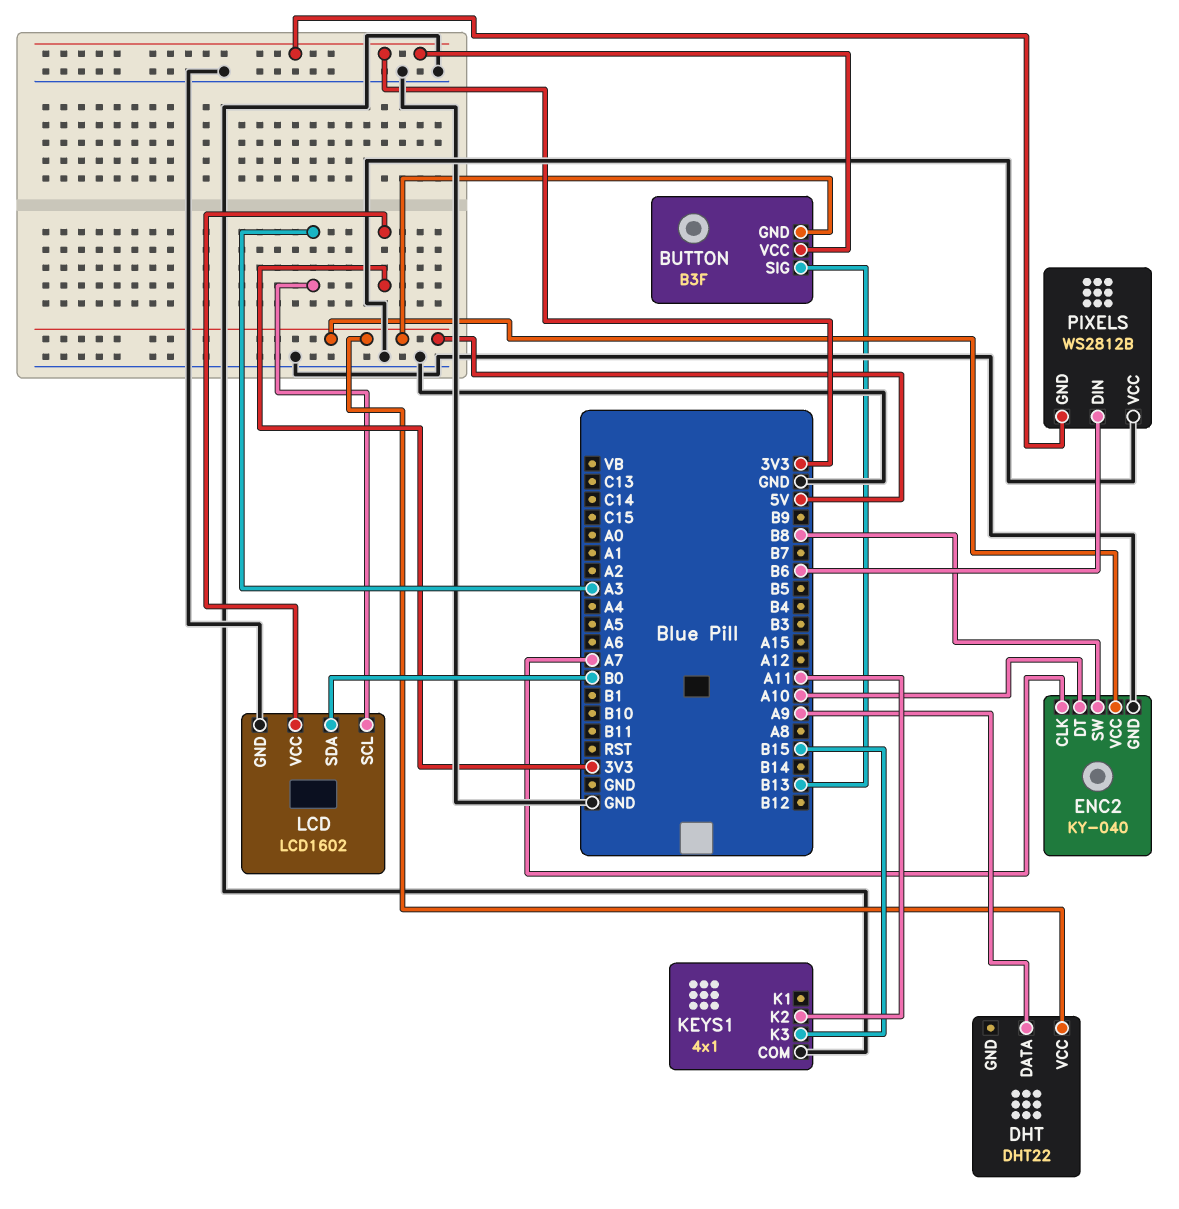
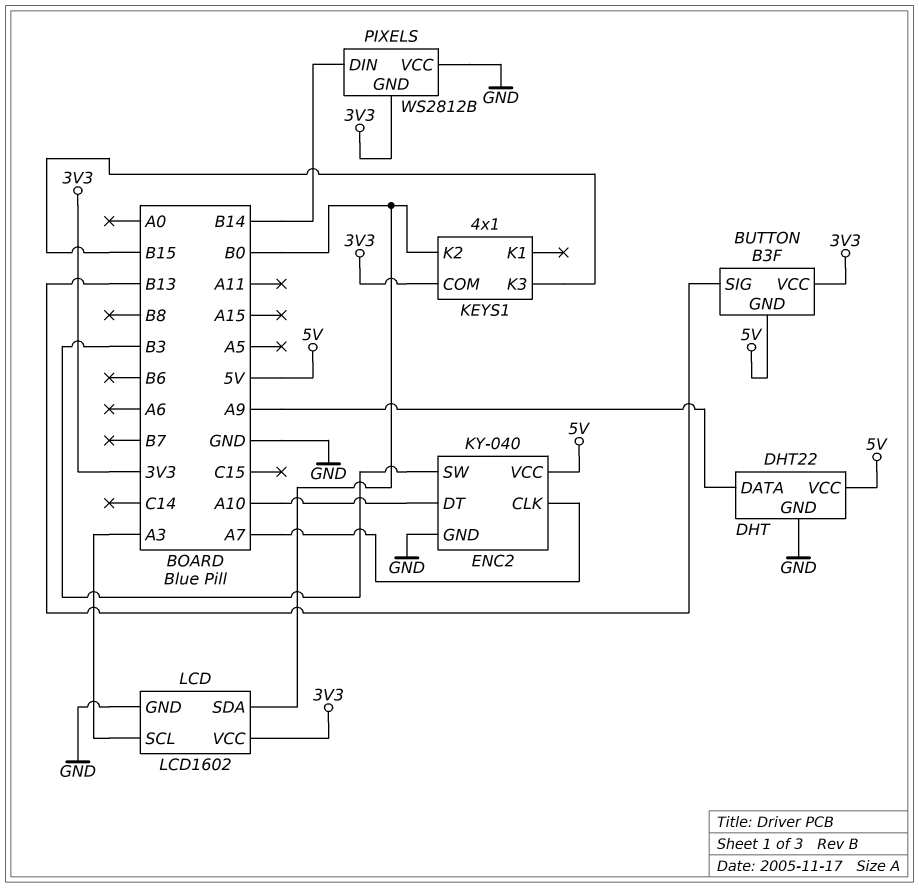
DHT pin GND: none -> GND
ENC2 pin SW: B8 -> B3
KEYS1 pin COM: GND -> 3V3
KEYS1 pin K2: A11 -> B0
PIXELS pin DIN: B6 -> B14

